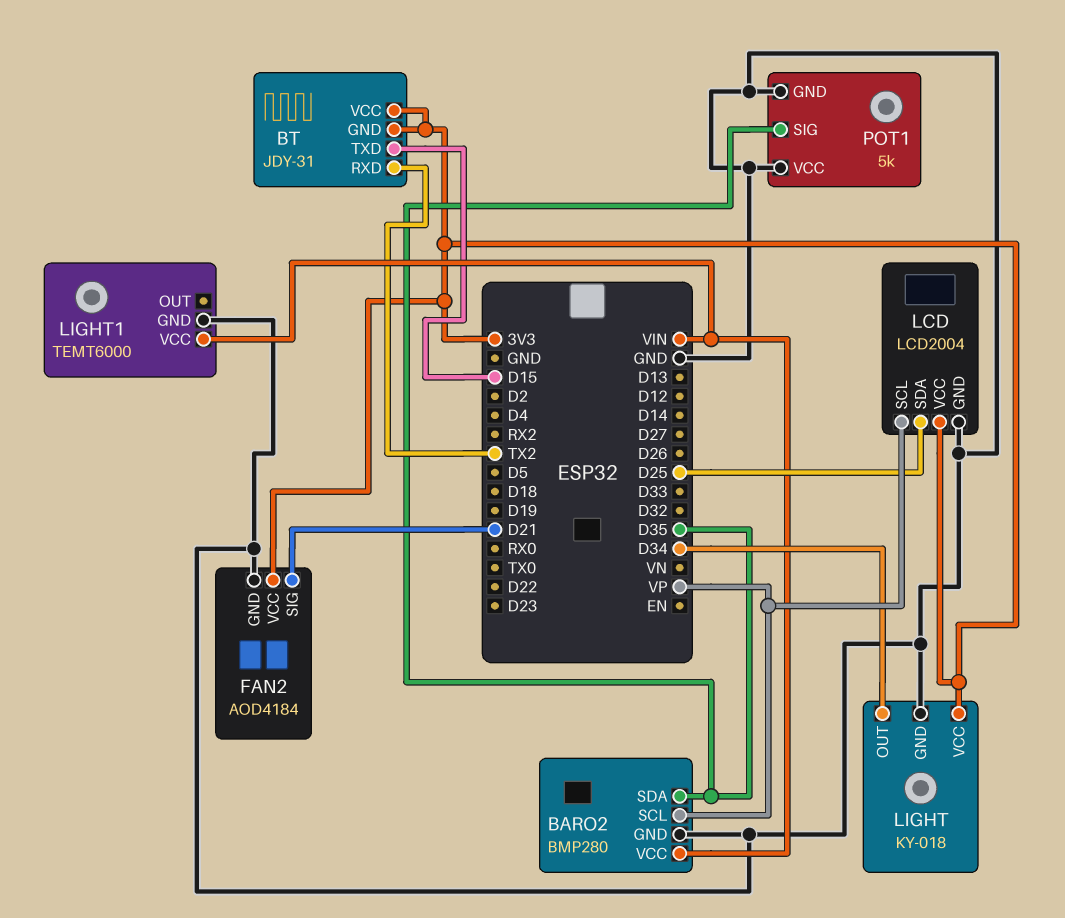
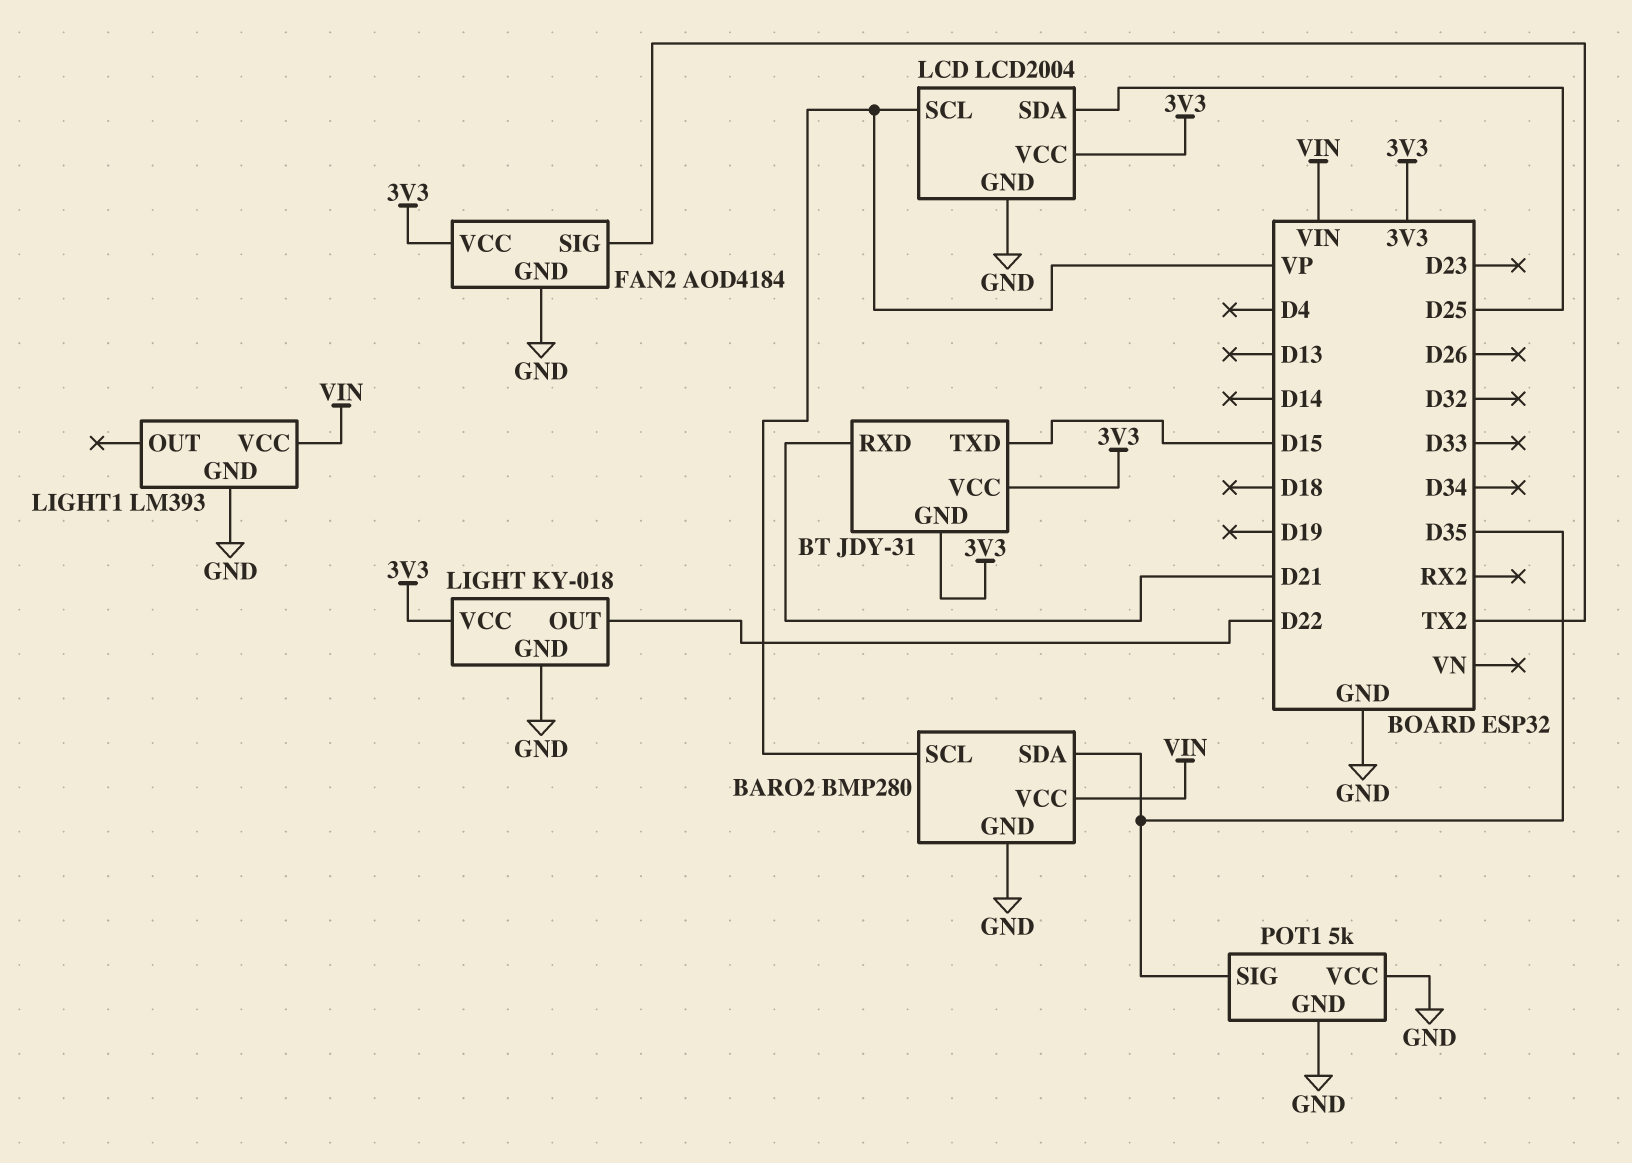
BT pin RXD: TX2 -> D21
FAN2 pin SIG: D21 -> TX2
LIGHT pin OUT: D34 -> D22
LIGHT1: TEMT6000 -> LM393

